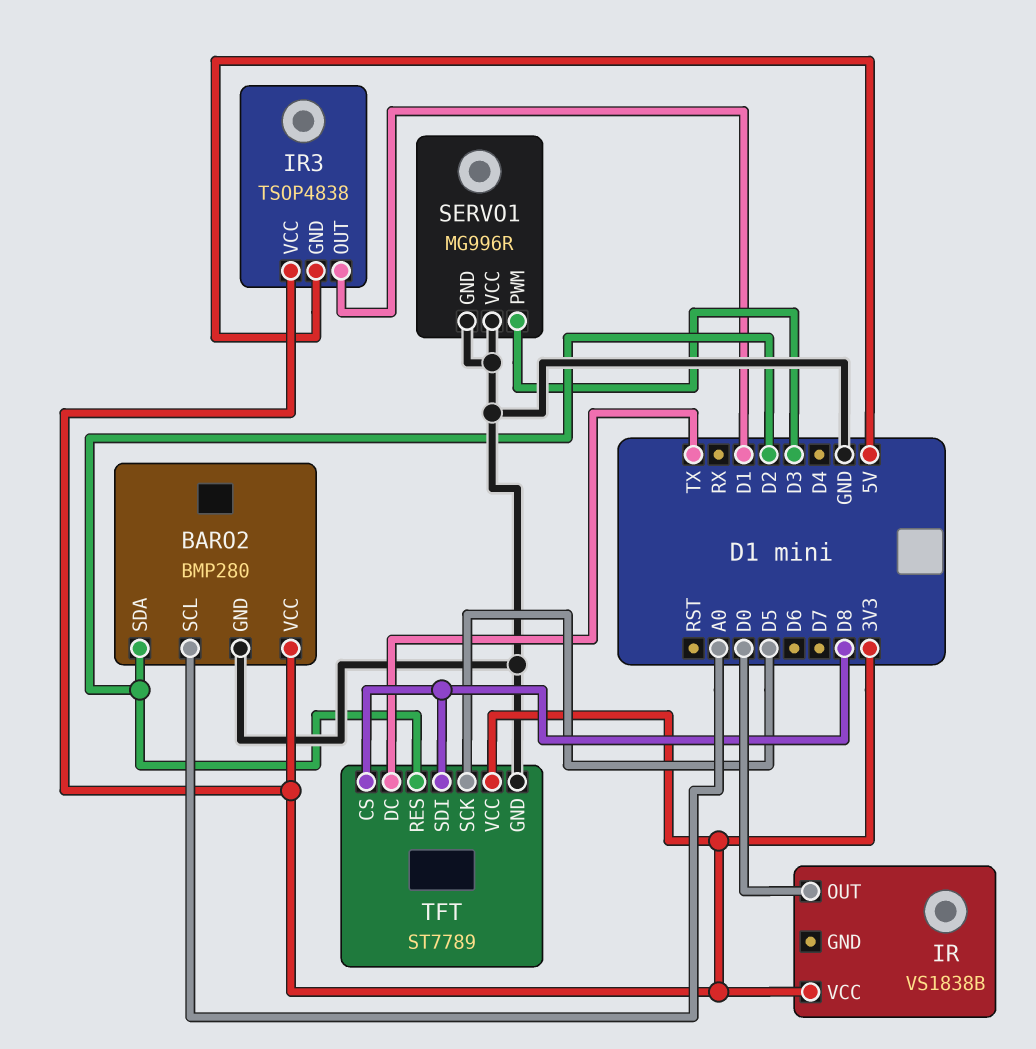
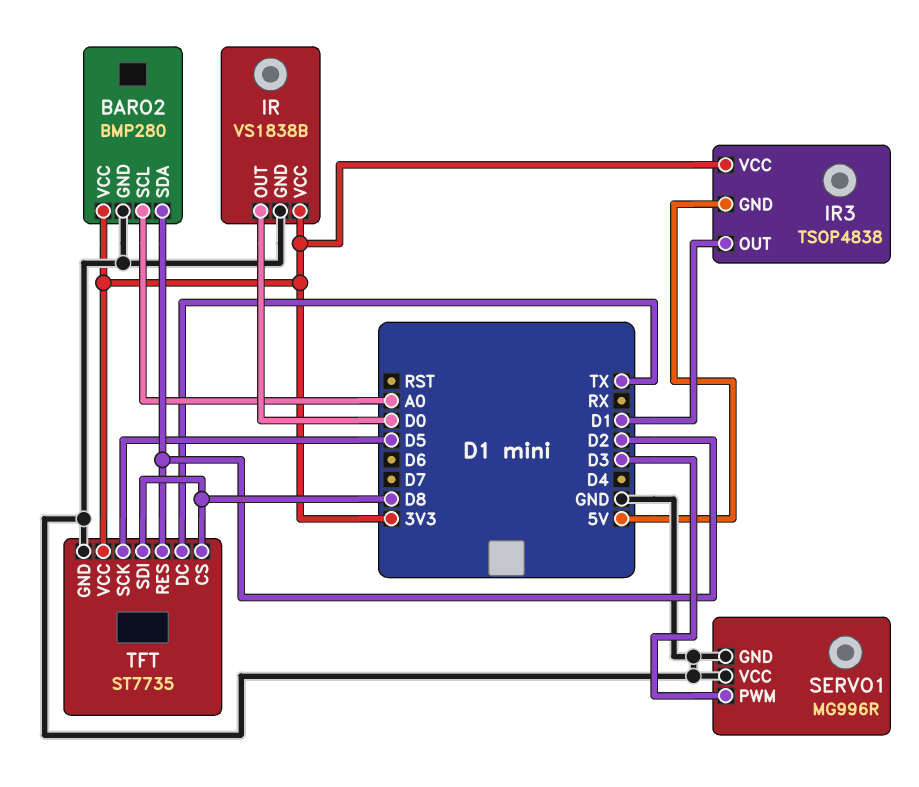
IR pin GND: none -> GND
TFT: ST7789 -> ST7735

